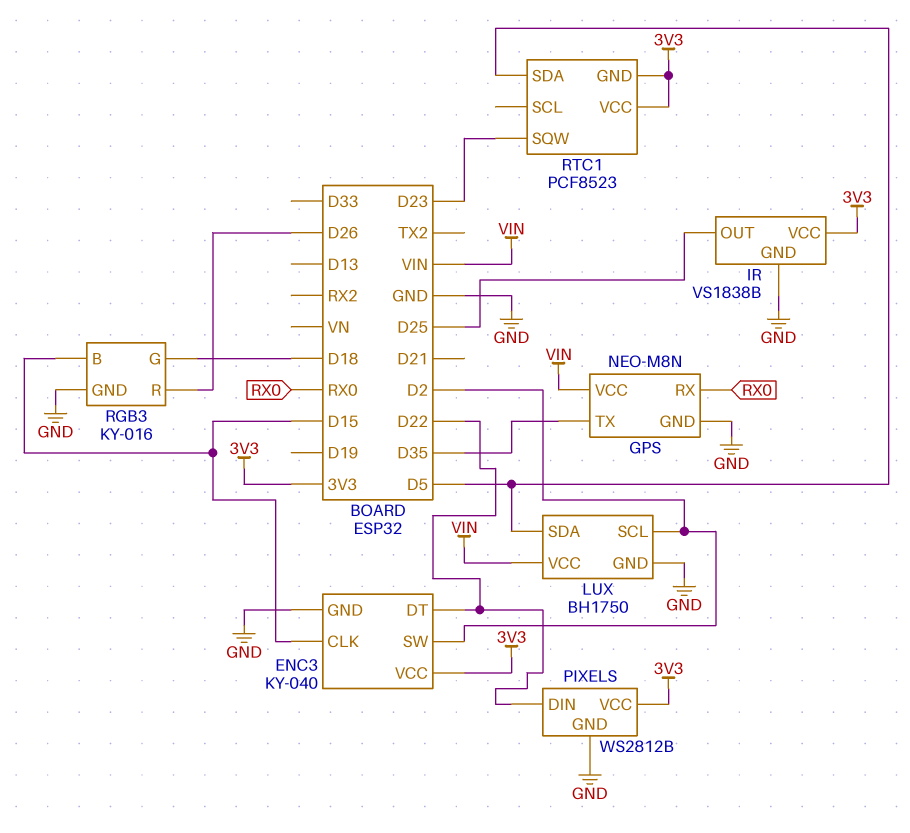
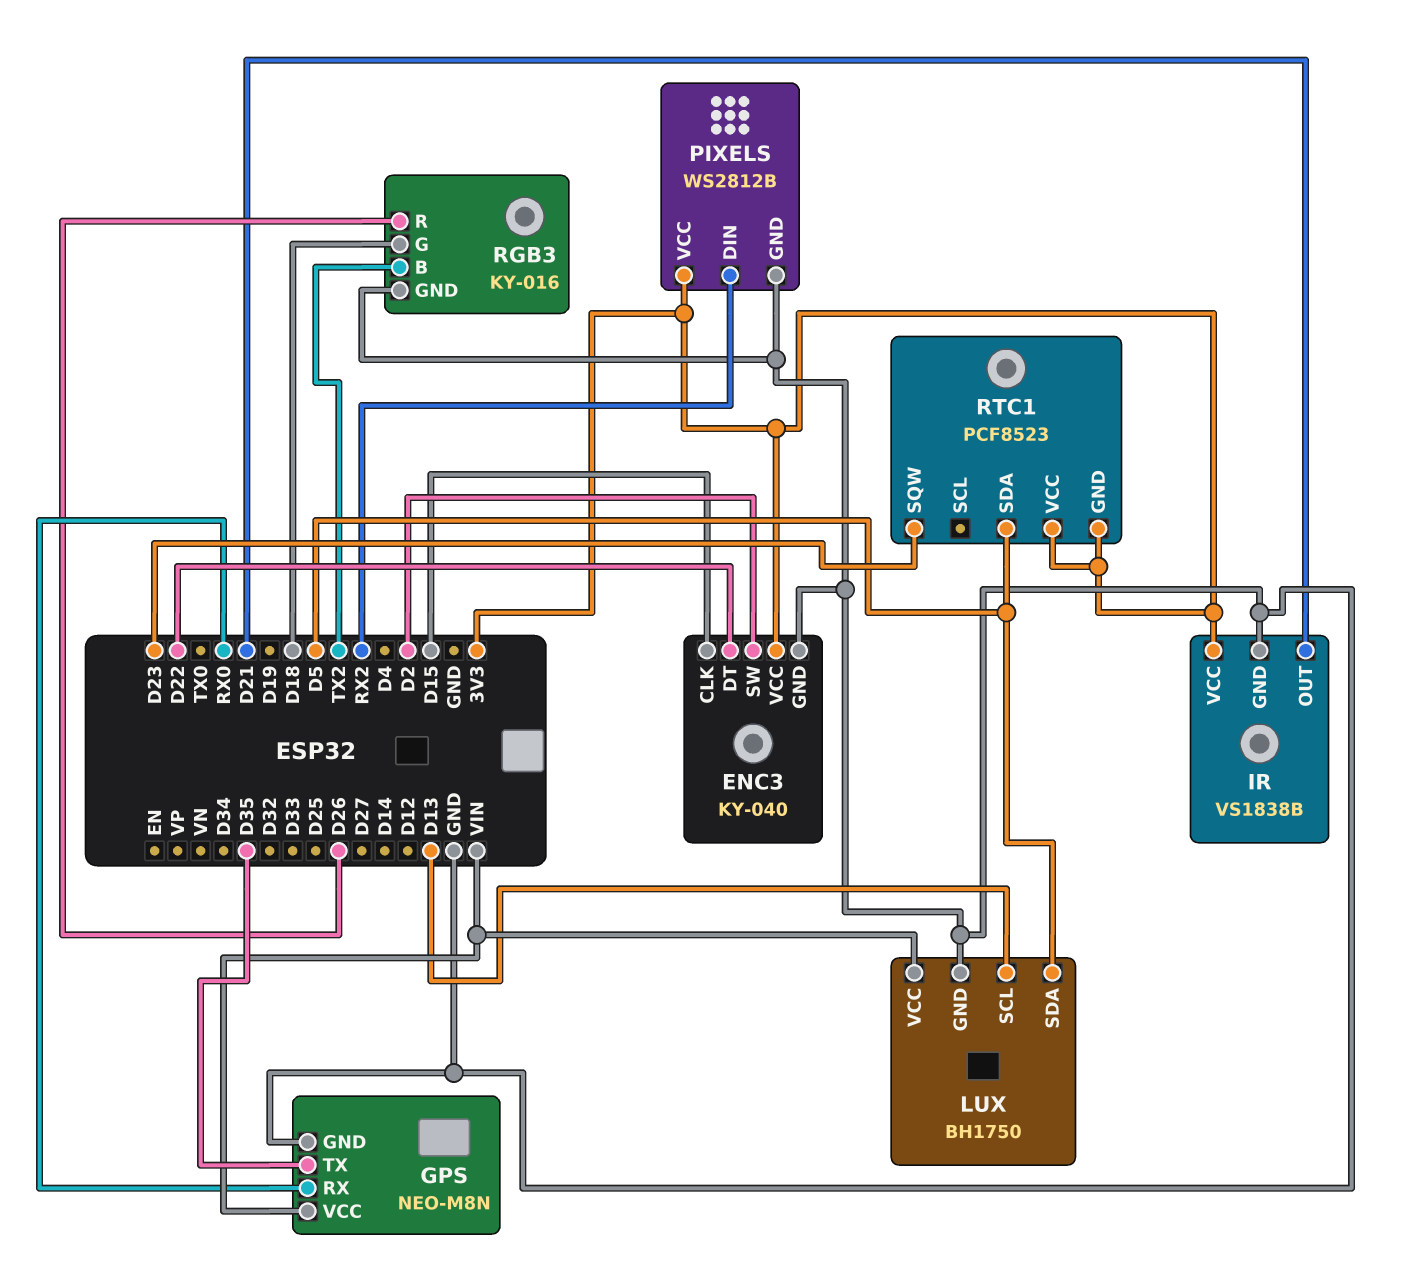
IR pin OUT: D25 -> D21
LUX pin SCL: D2 -> D13
PIXELS pin DIN: D22 -> RX2
RGB3 pin B: D15 -> TX2

